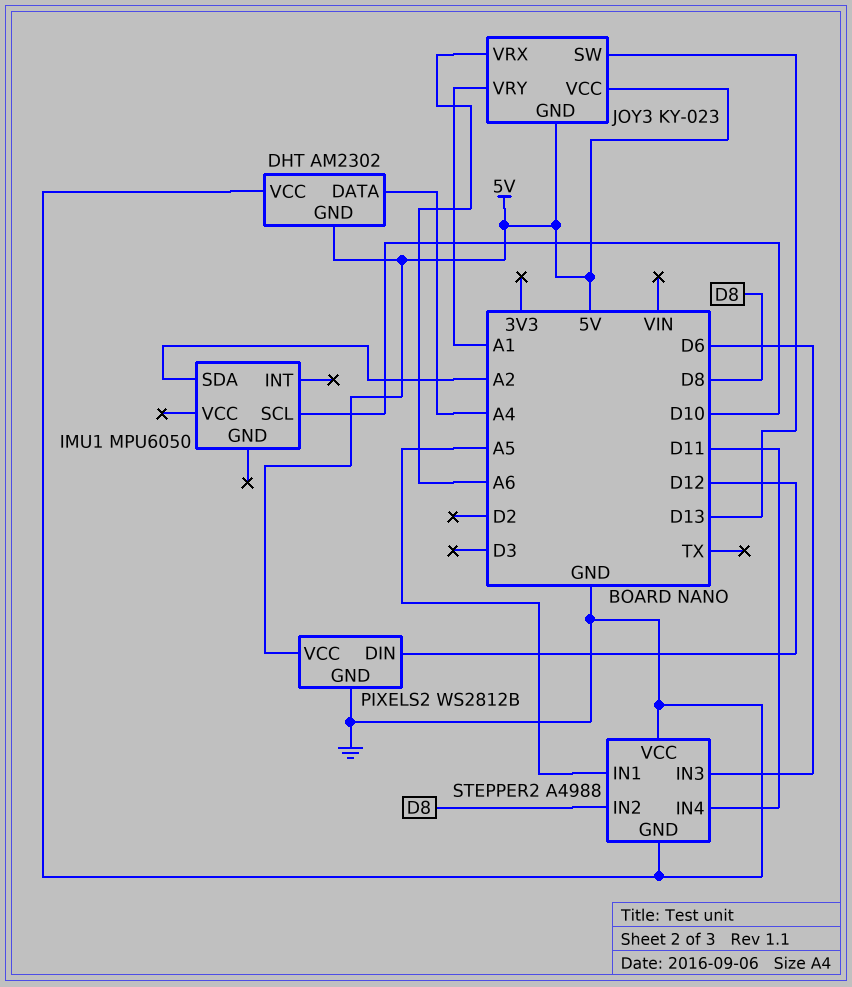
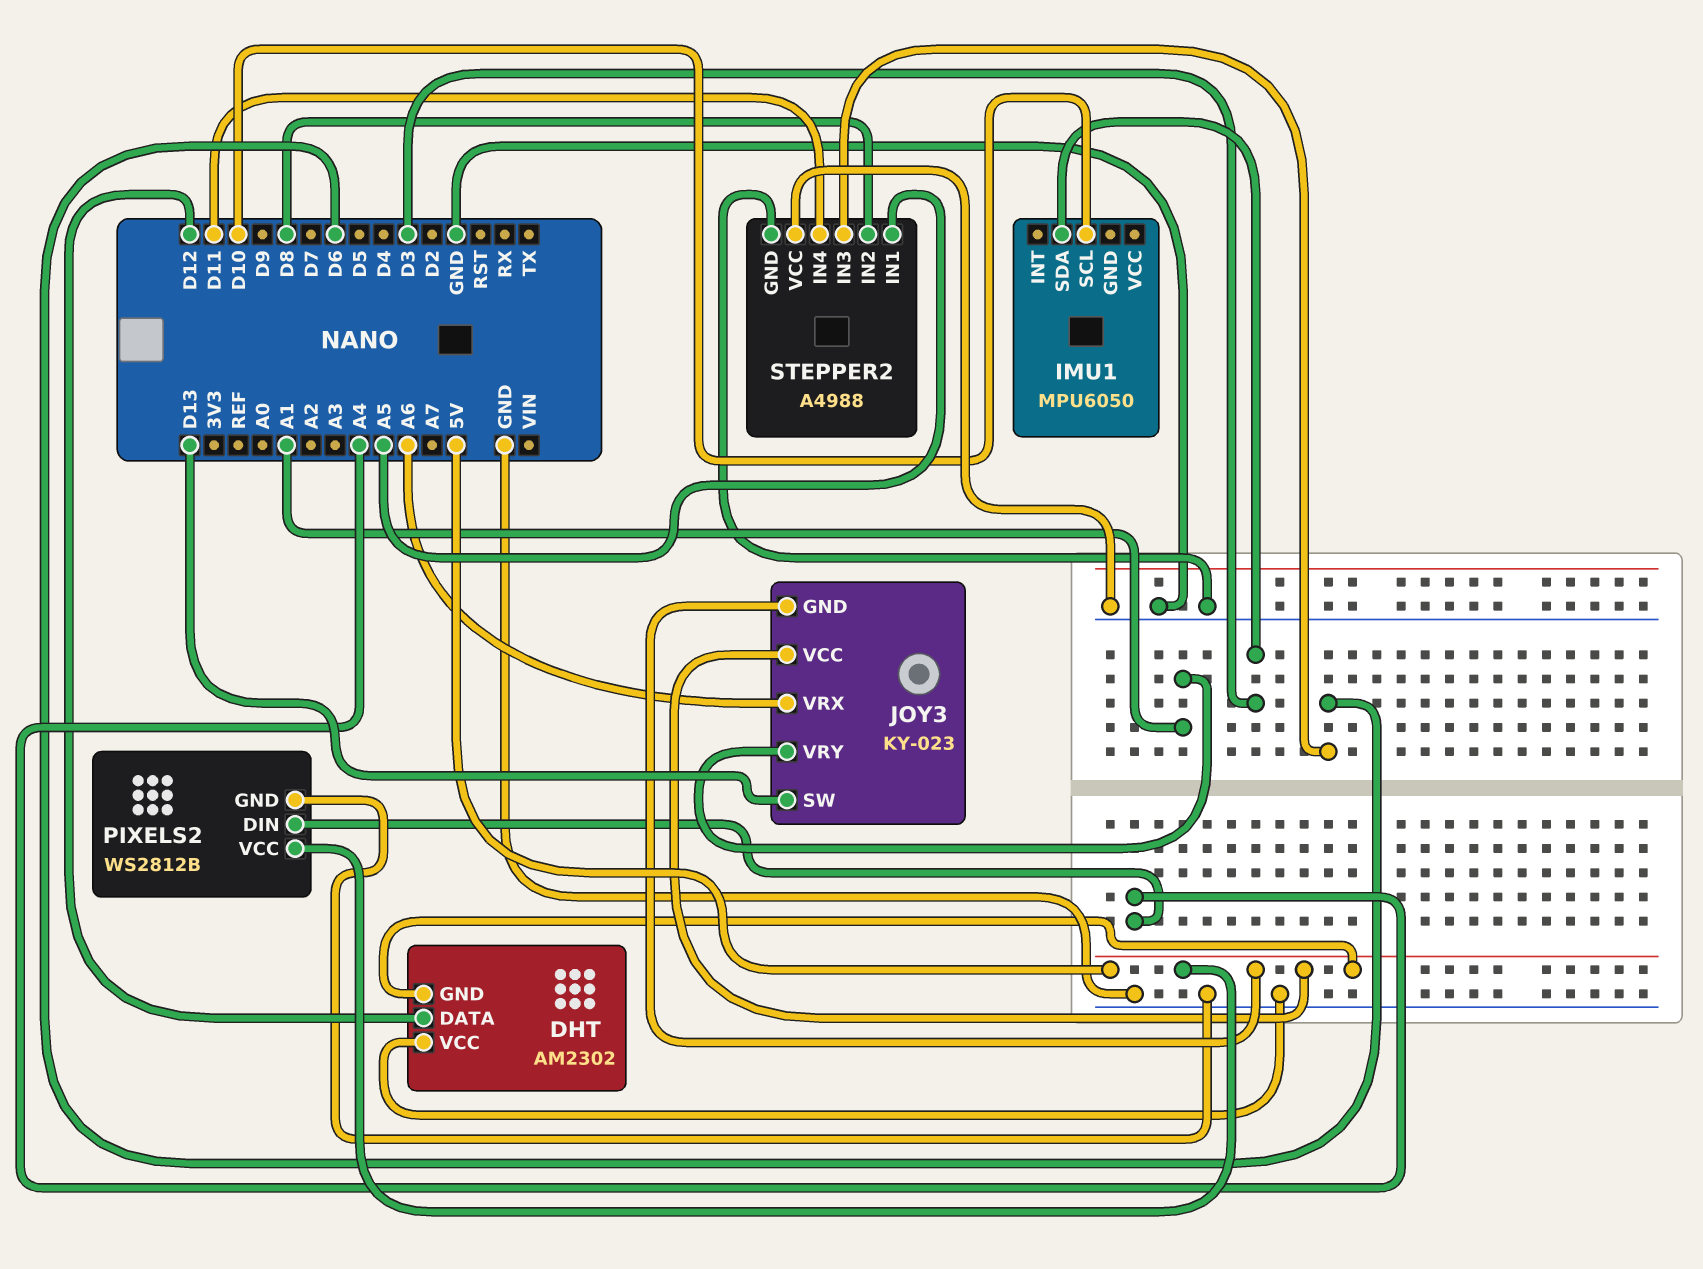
DHT pin DATA: A4 -> D12
IMU1 pin SDA: A2 -> D3
PIXELS2 pin DIN: D12 -> A4

